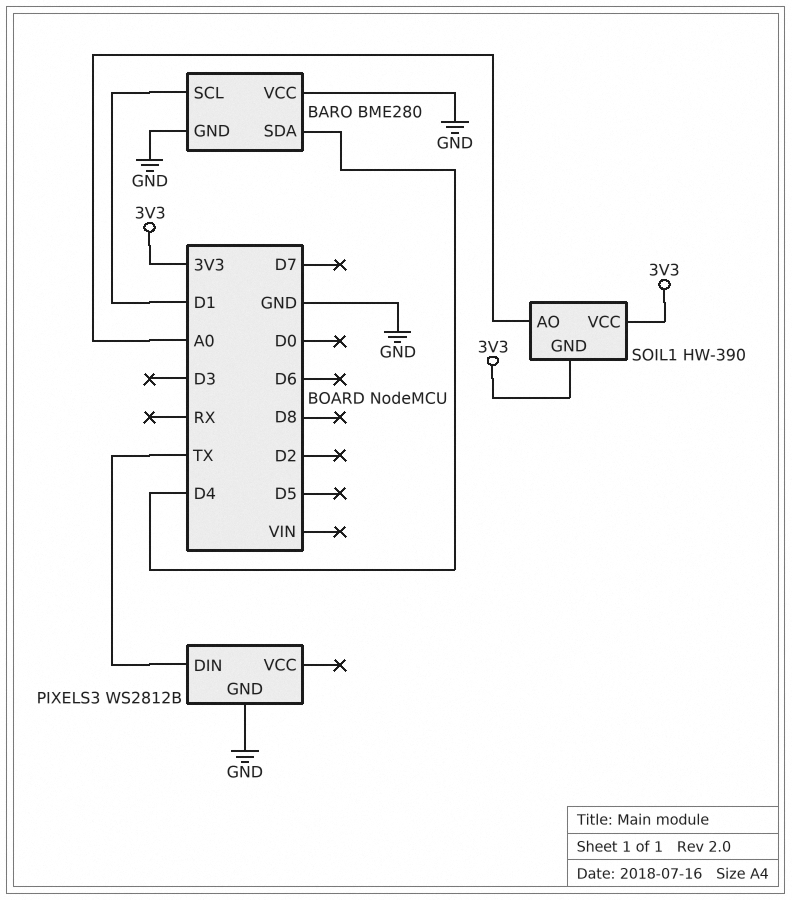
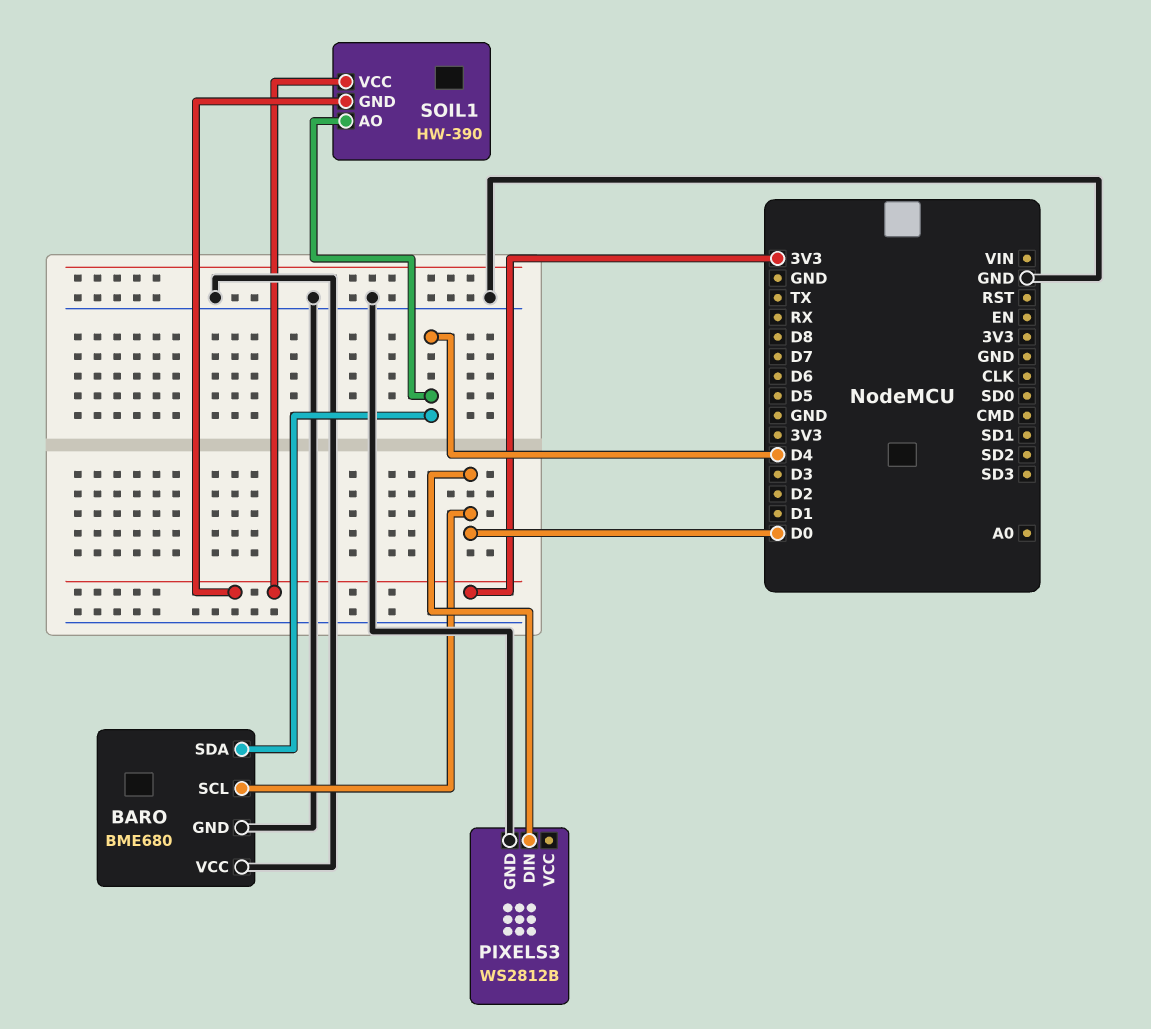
BARO: BME280 -> BME680
BARO pin SCL: D1 -> D0
PIXELS3 pin DIN: TX -> D0
SOIL1 pin AO: A0 -> D4

